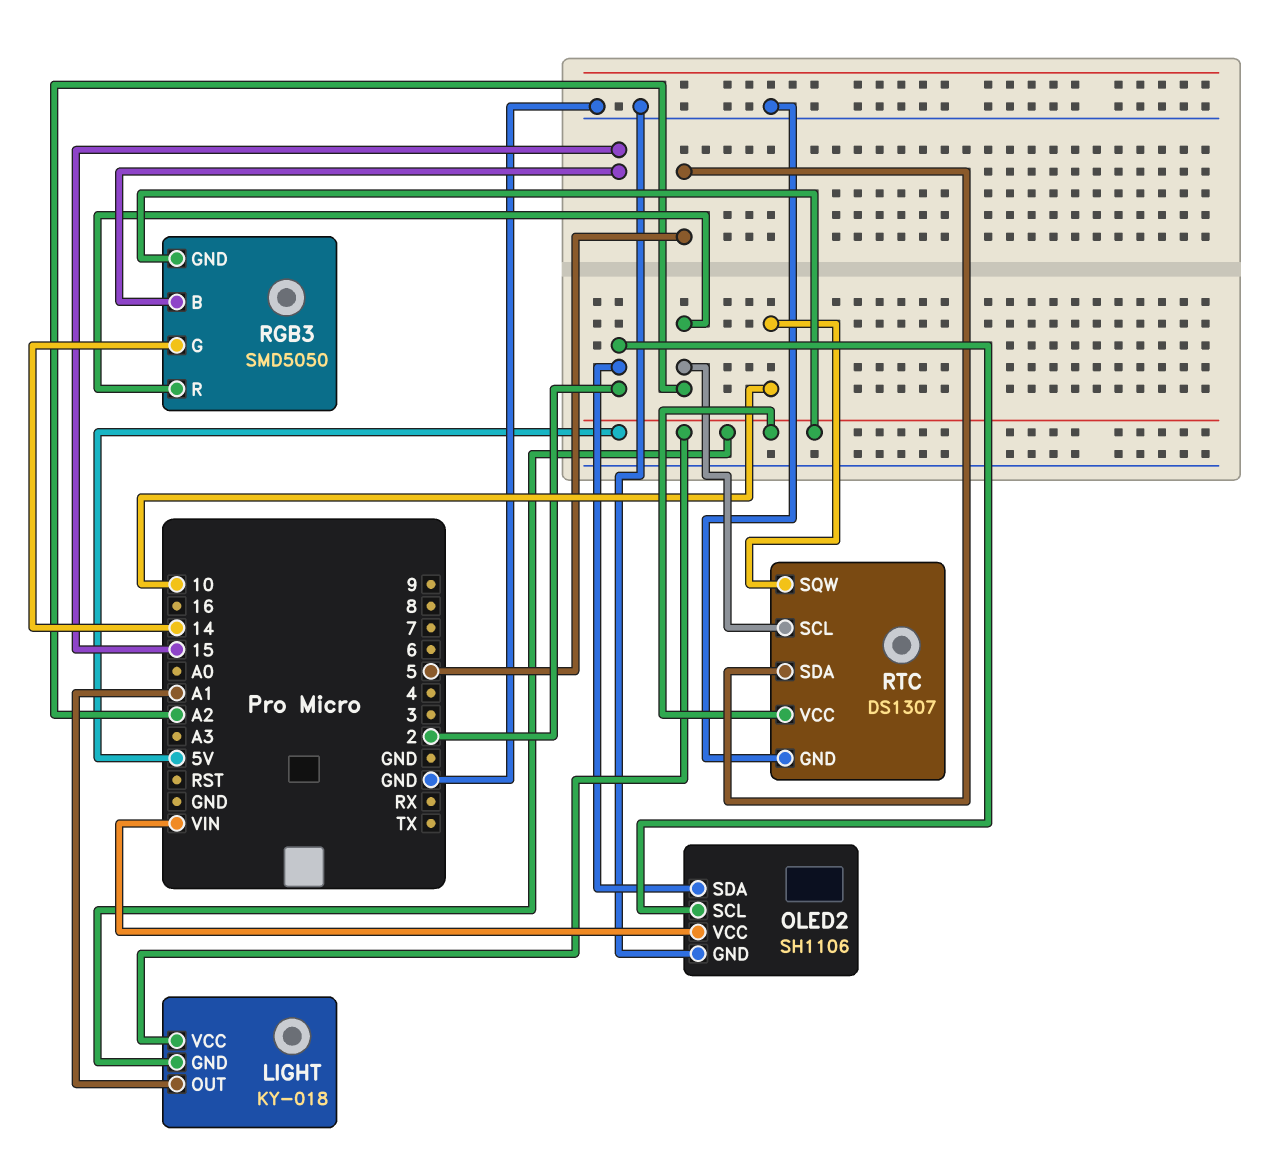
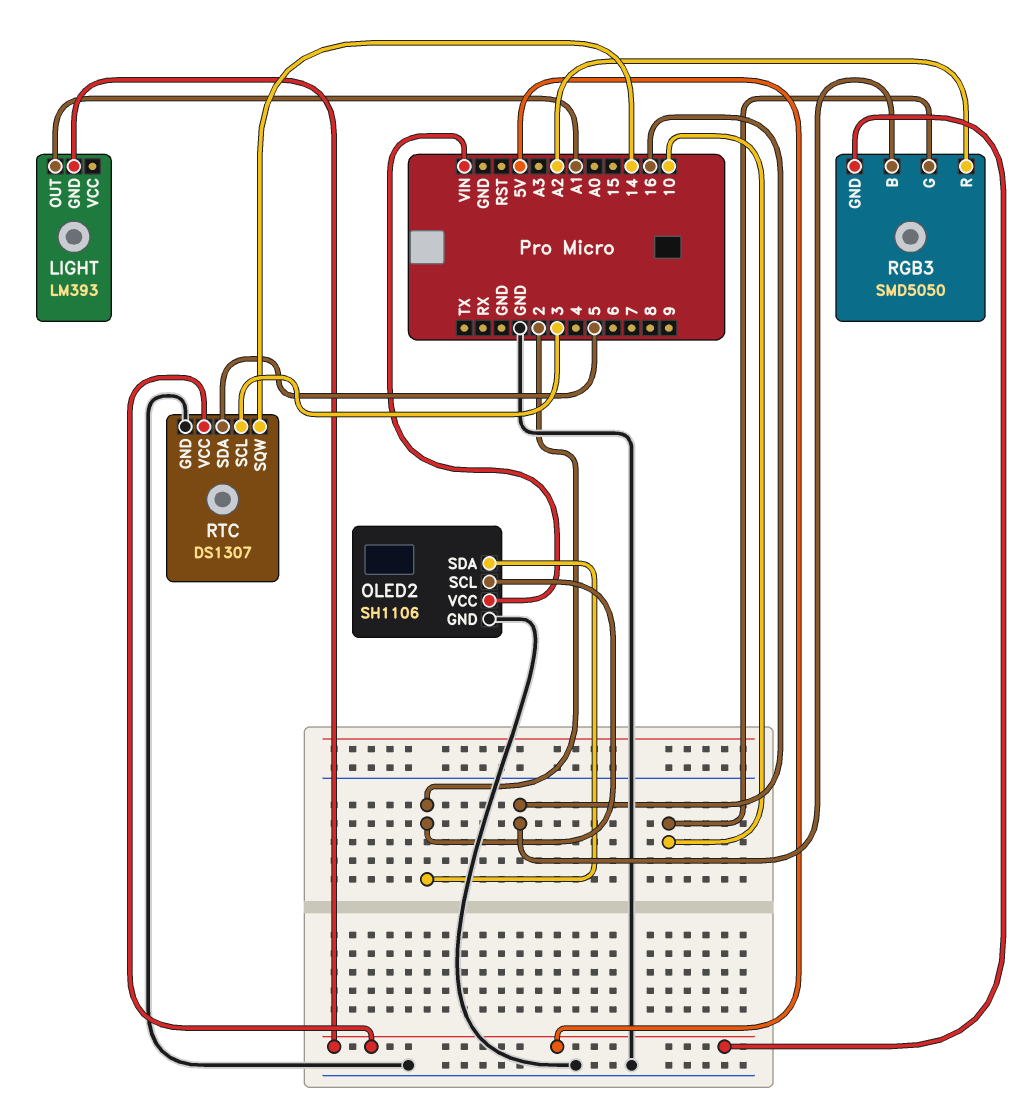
LIGHT: KY-018 -> LM393
LIGHT pin VCC: 5V -> none
RGB3 pin B: 15 -> 16
RGB3 pin G: 14 -> 10
RTC pin SCL: A2 -> 3
RTC pin SQW: 10 -> 14

